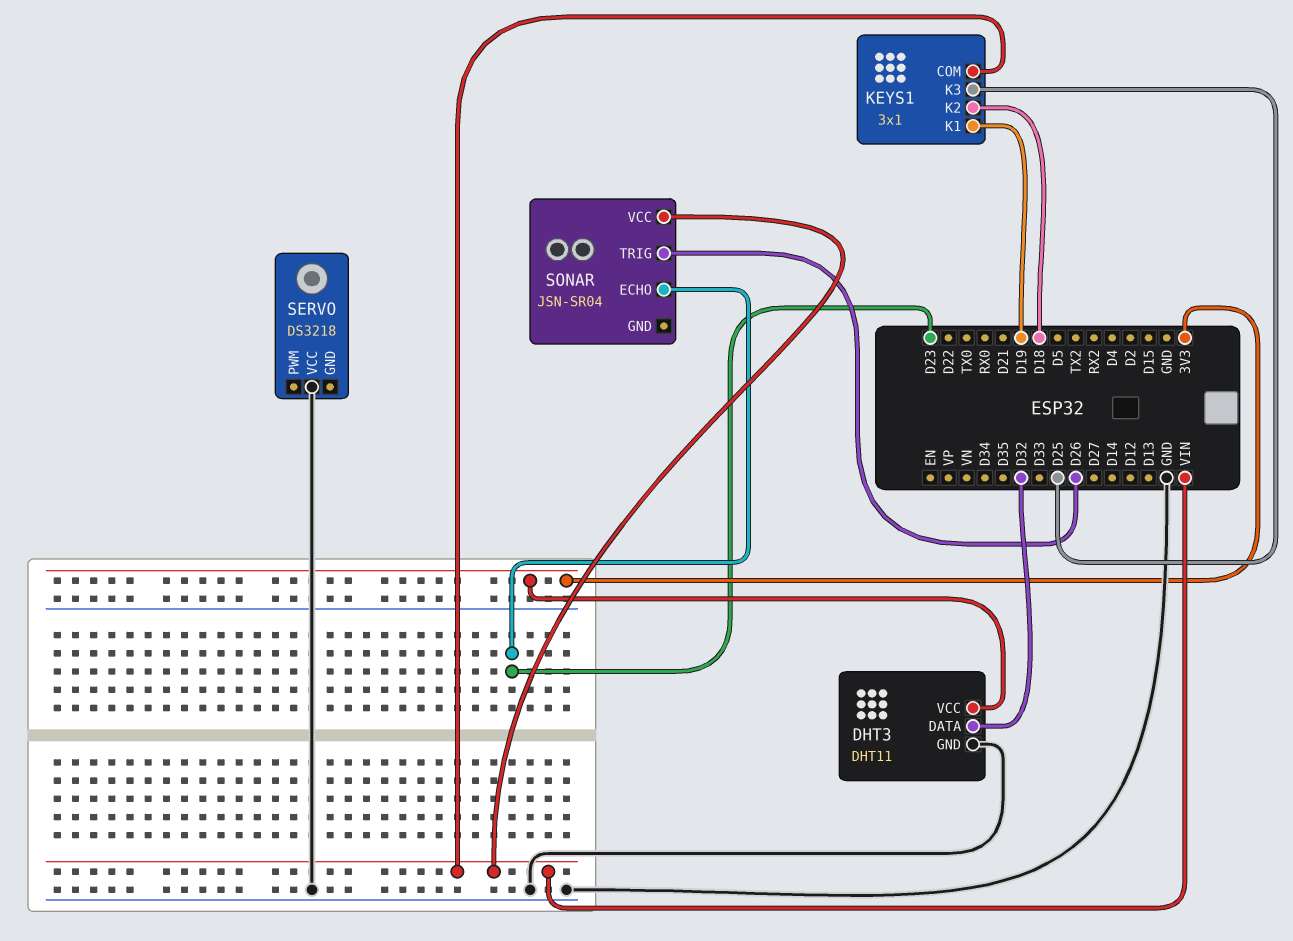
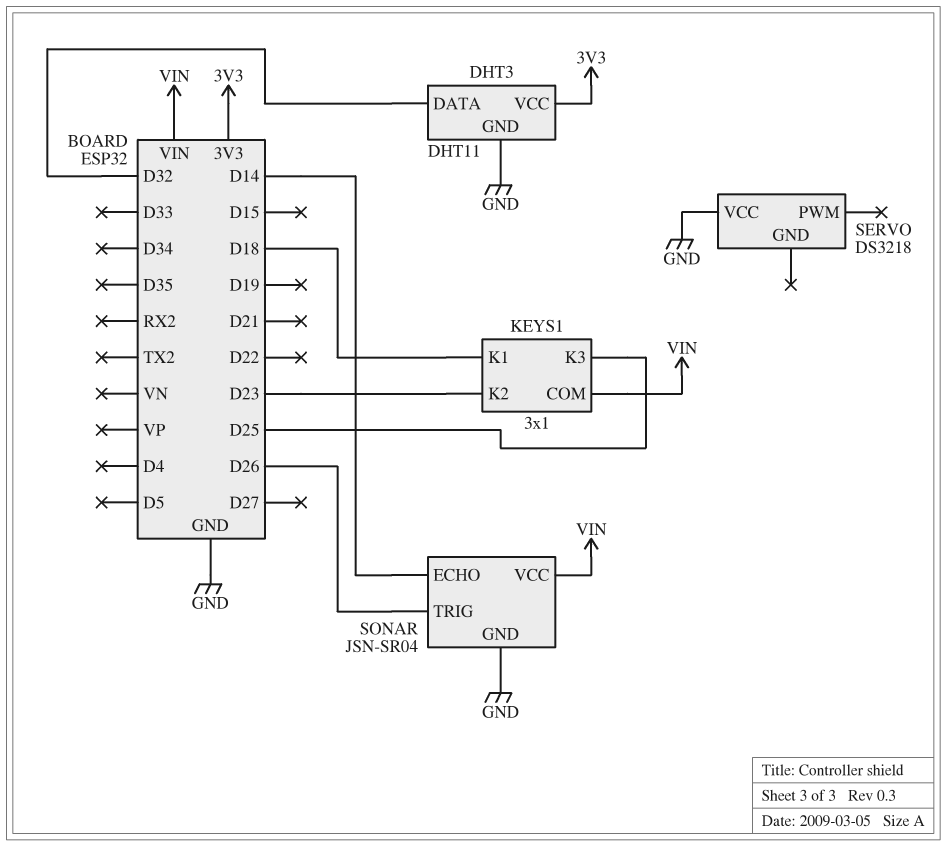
KEYS1 pin K1: D19 -> D18
KEYS1 pin K2: D18 -> D23
SONAR pin ECHO: D23 -> D14
SONAR pin GND: none -> GND

